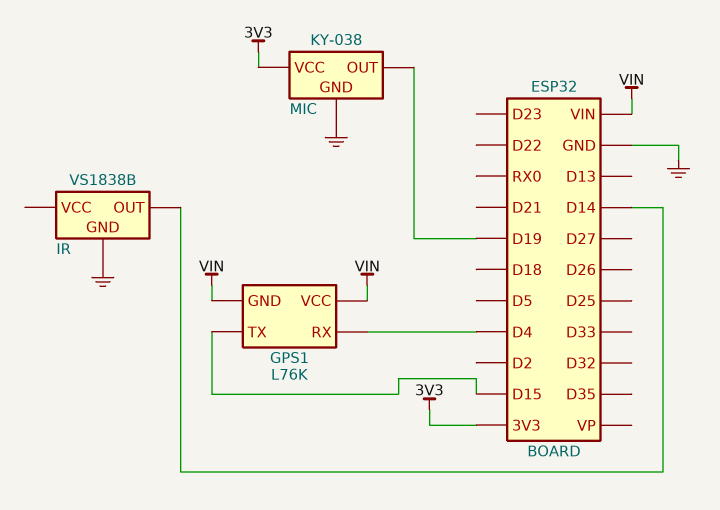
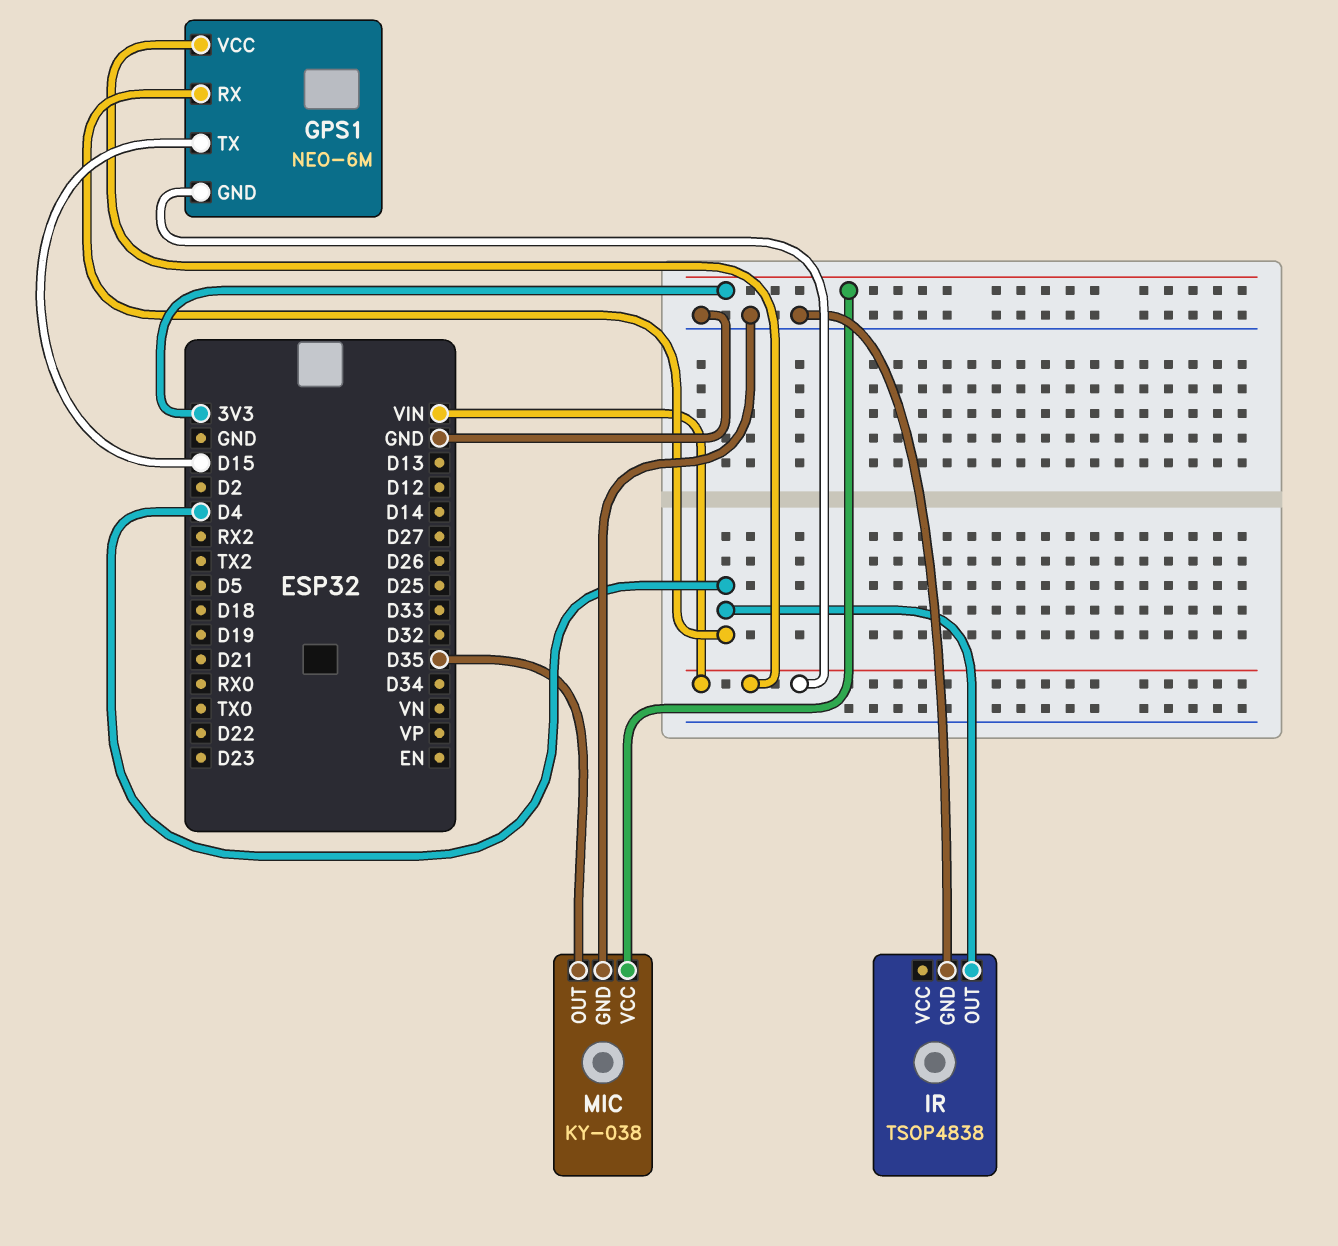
GPS1: L76K -> NEO-6M
IR: VS1838B -> TSOP4838
IR pin OUT: D14 -> D4
MIC pin OUT: D19 -> D35

